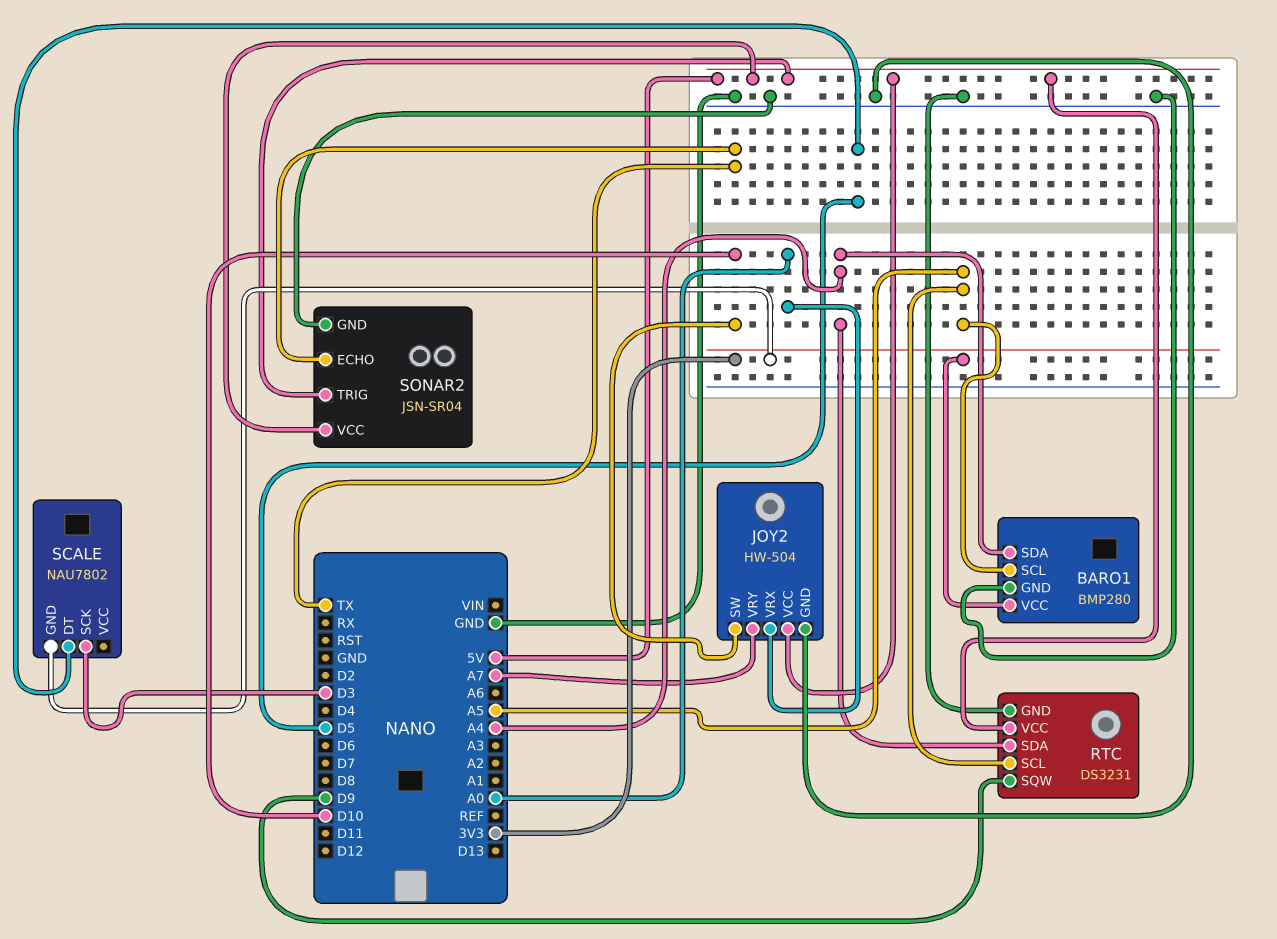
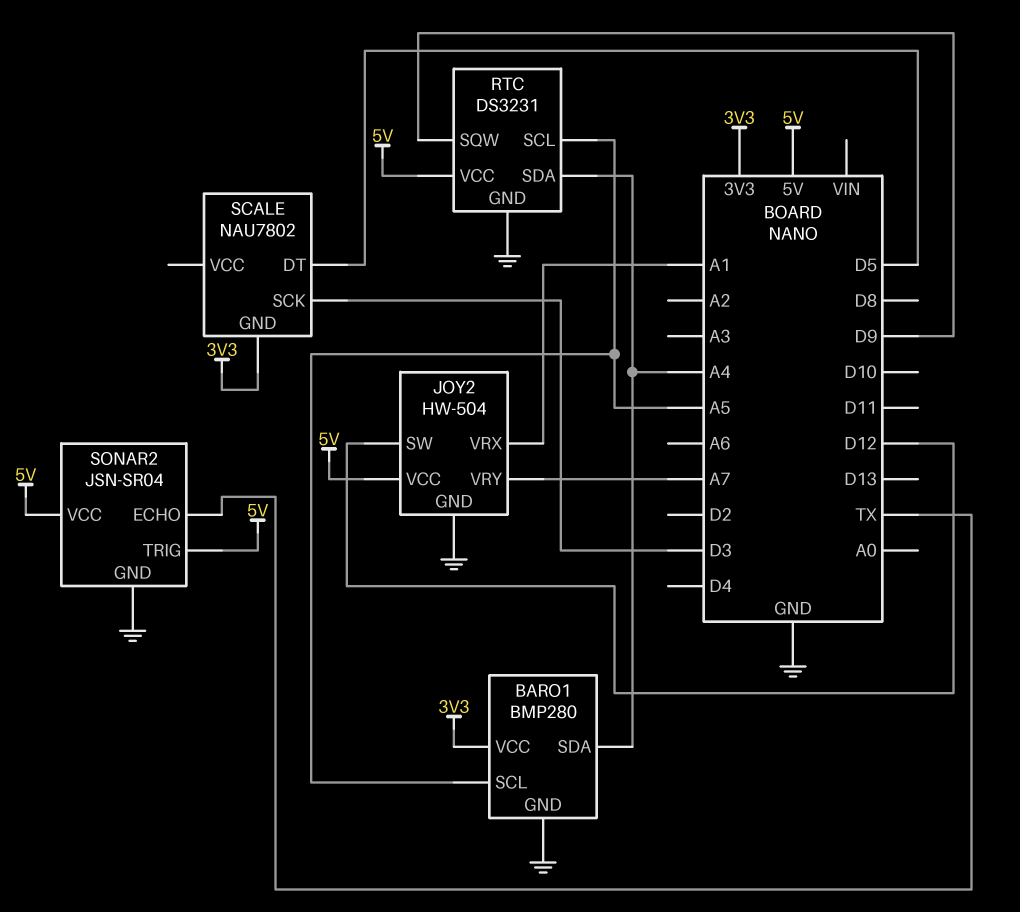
JOY2 pin SW: D10 -> D12
JOY2 pin VRX: A0 -> A1

